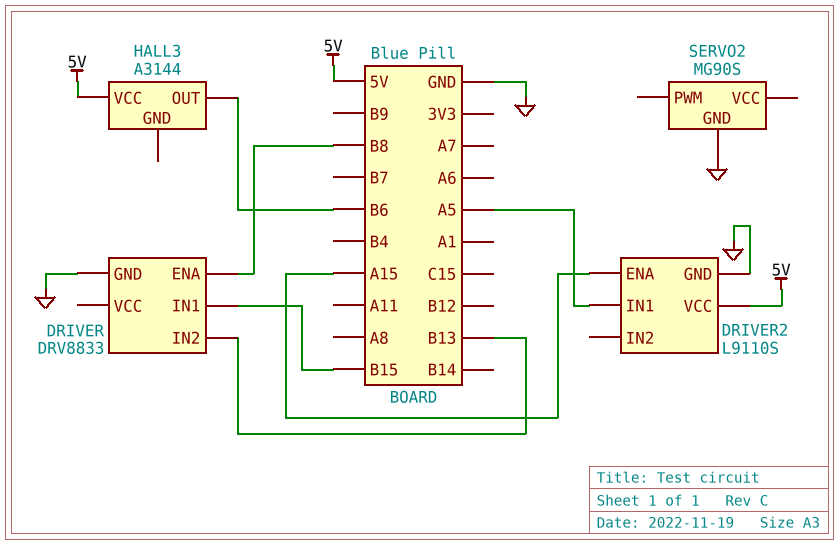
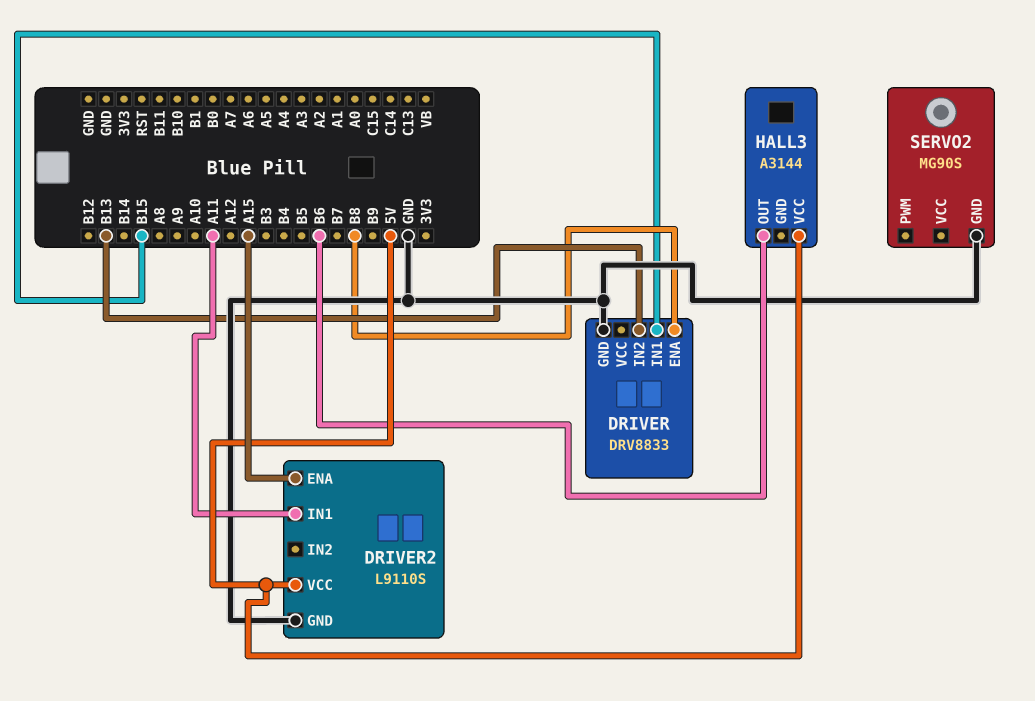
DRIVER2 pin IN1: A5 -> A11

